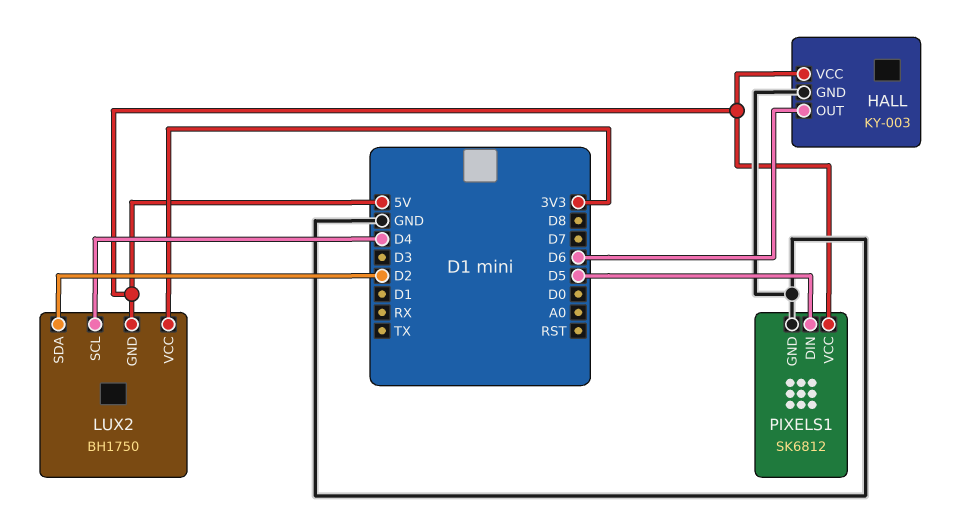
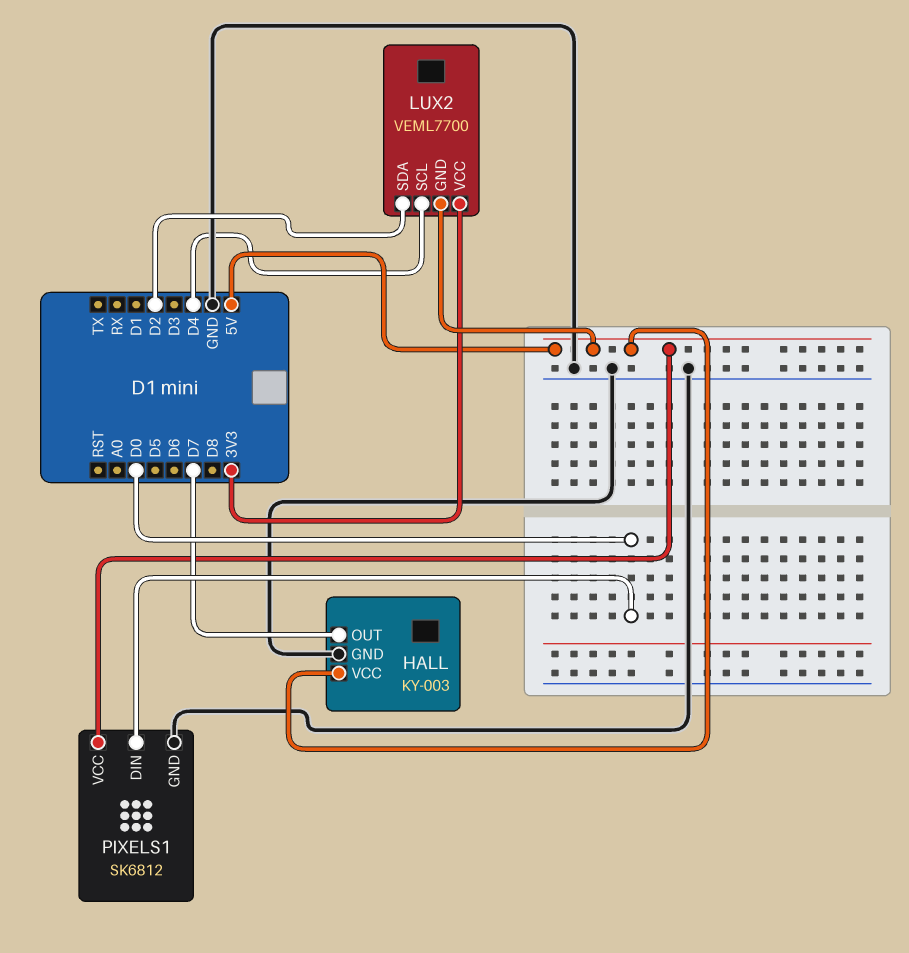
HALL pin OUT: D6 -> D7
LUX2: BH1750 -> VEML7700
PIXELS1 pin DIN: D5 -> D0

